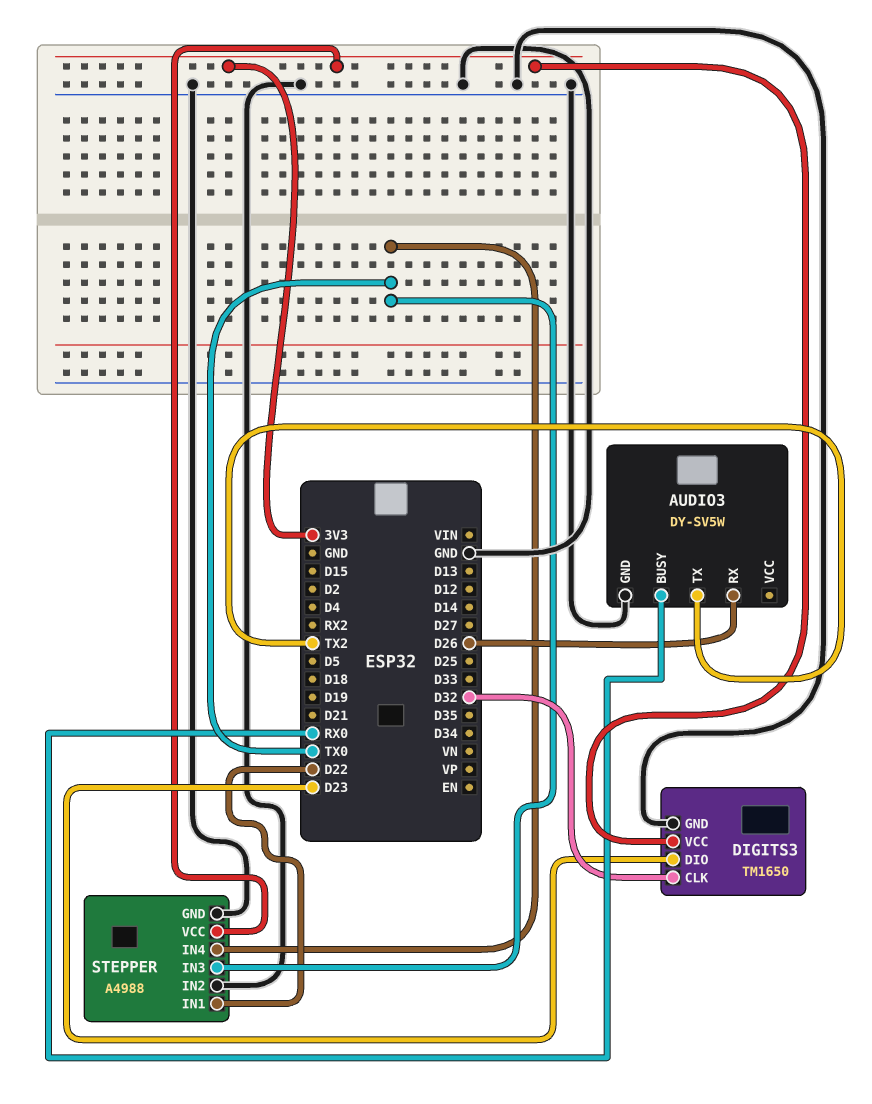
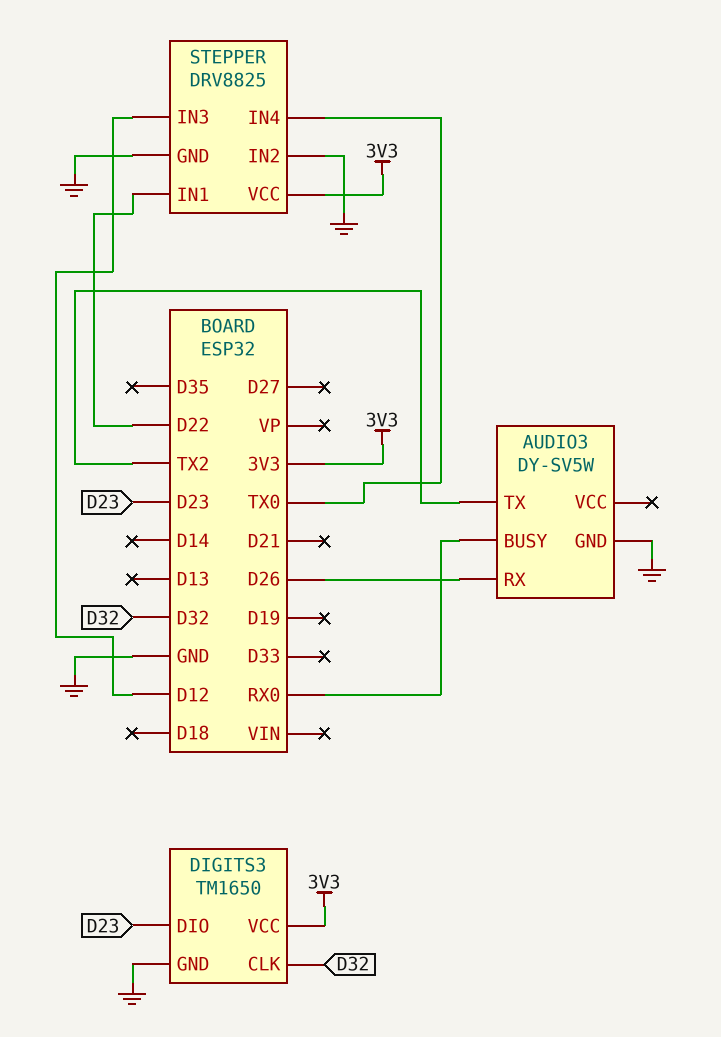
STEPPER: A4988 -> DRV8825
STEPPER pin IN3: TX0 -> D12

